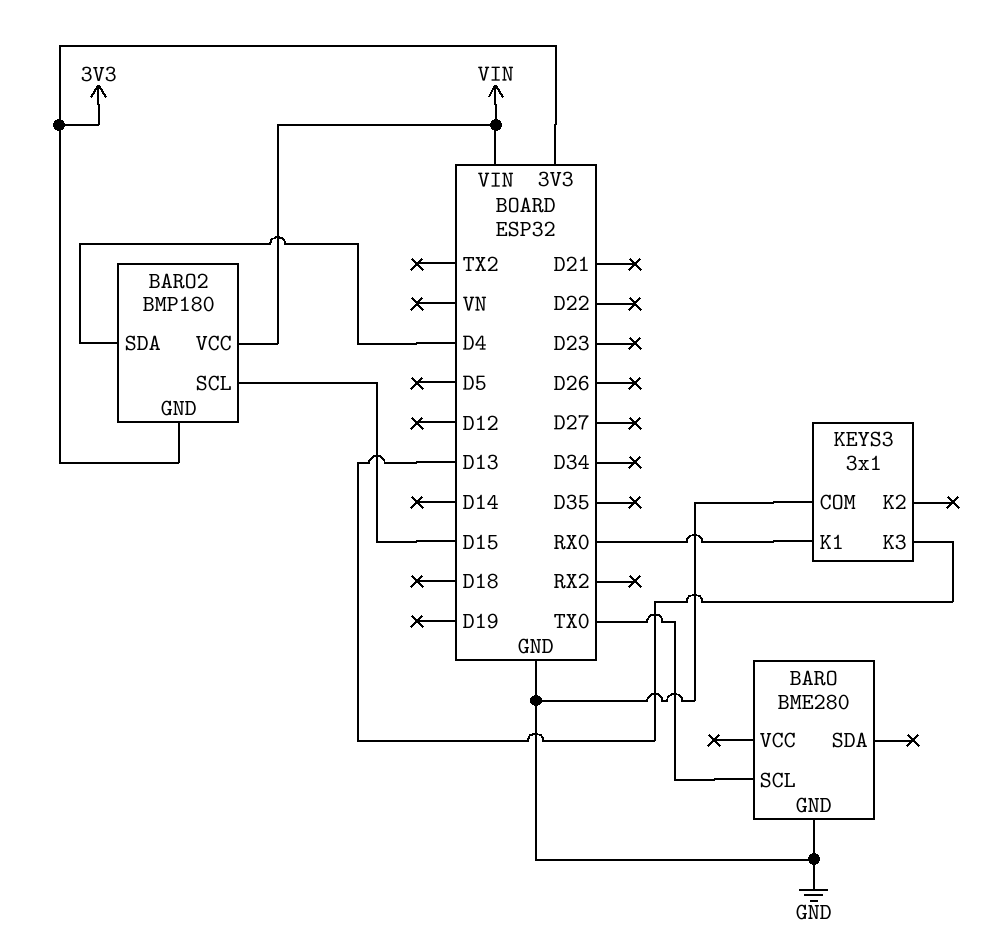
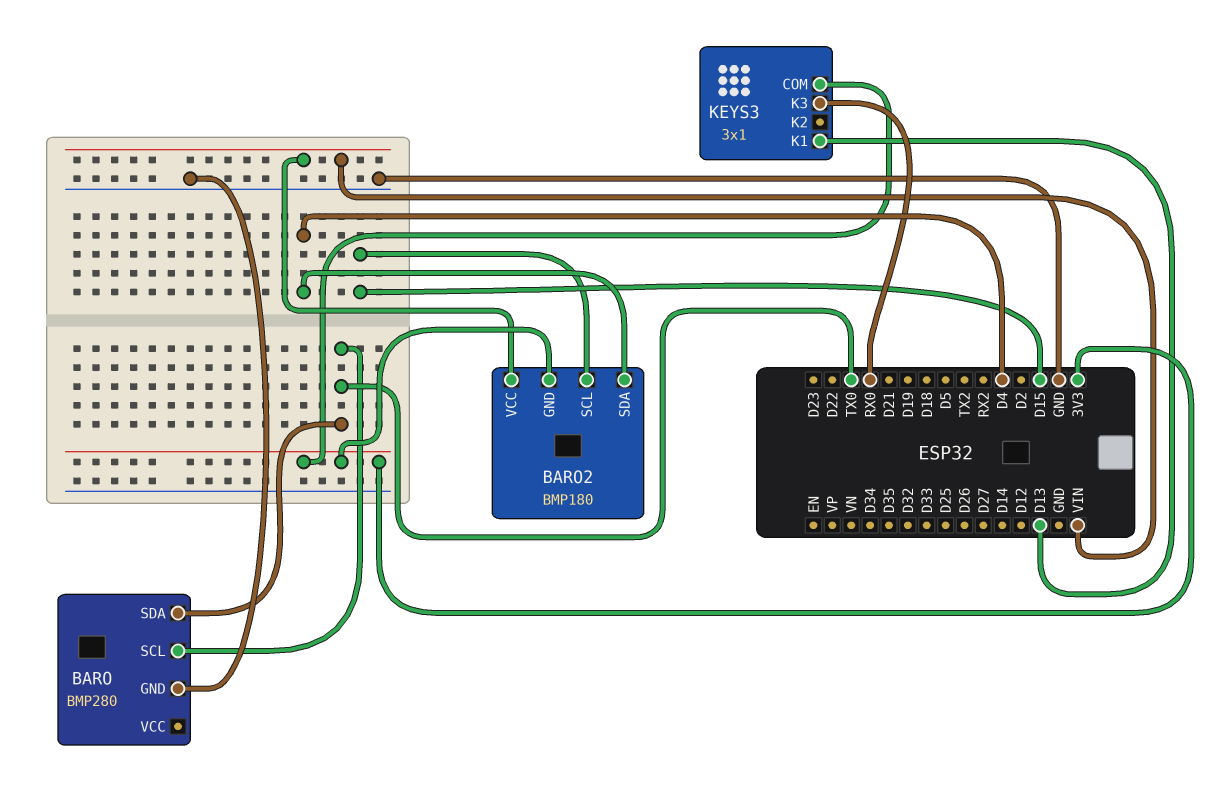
BARO: BME280 -> BMP280
BARO pin SDA: none -> TX0
KEYS3 pin COM: GND -> 3V3
KEYS3 pin K1: RX0 -> D13
KEYS3 pin K3: D13 -> RX0

